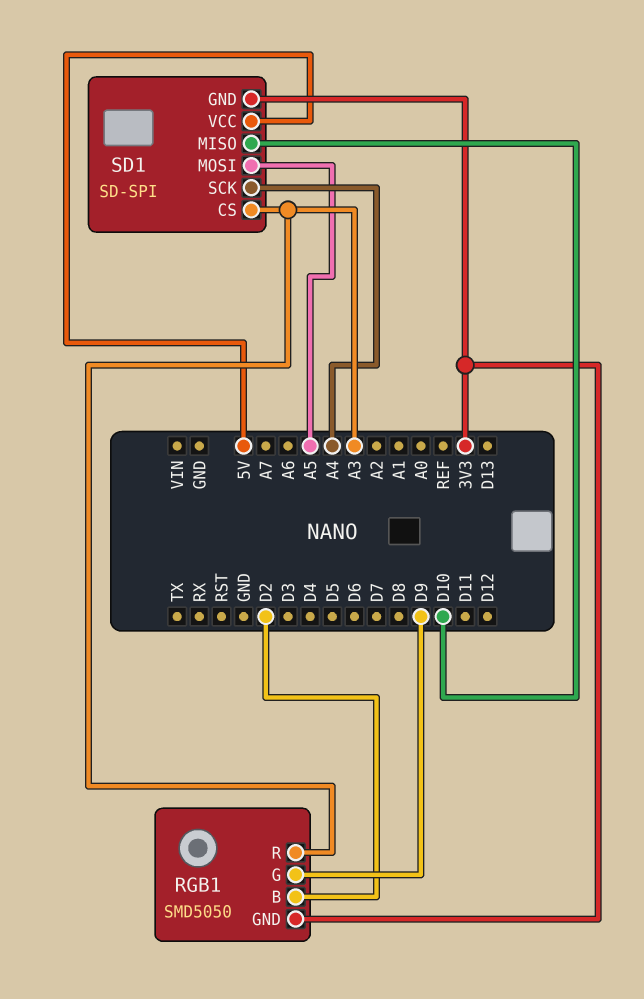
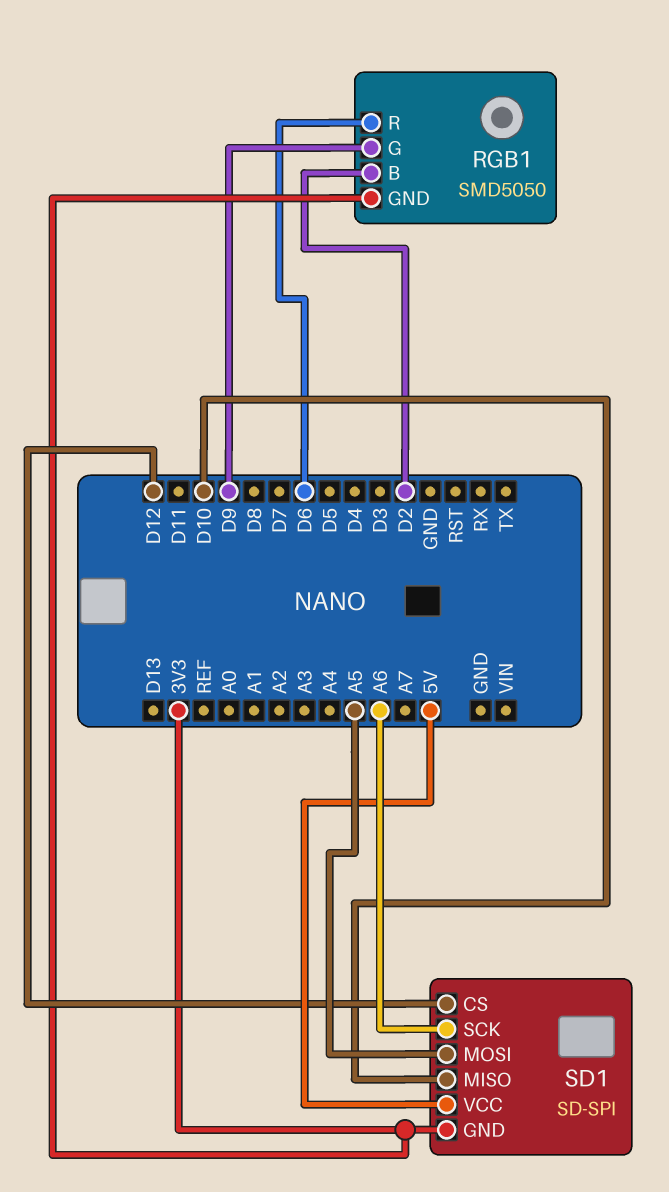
RGB1 pin R: A3 -> D6
SD1 pin CS: A3 -> D12
SD1 pin SCK: A4 -> A6

